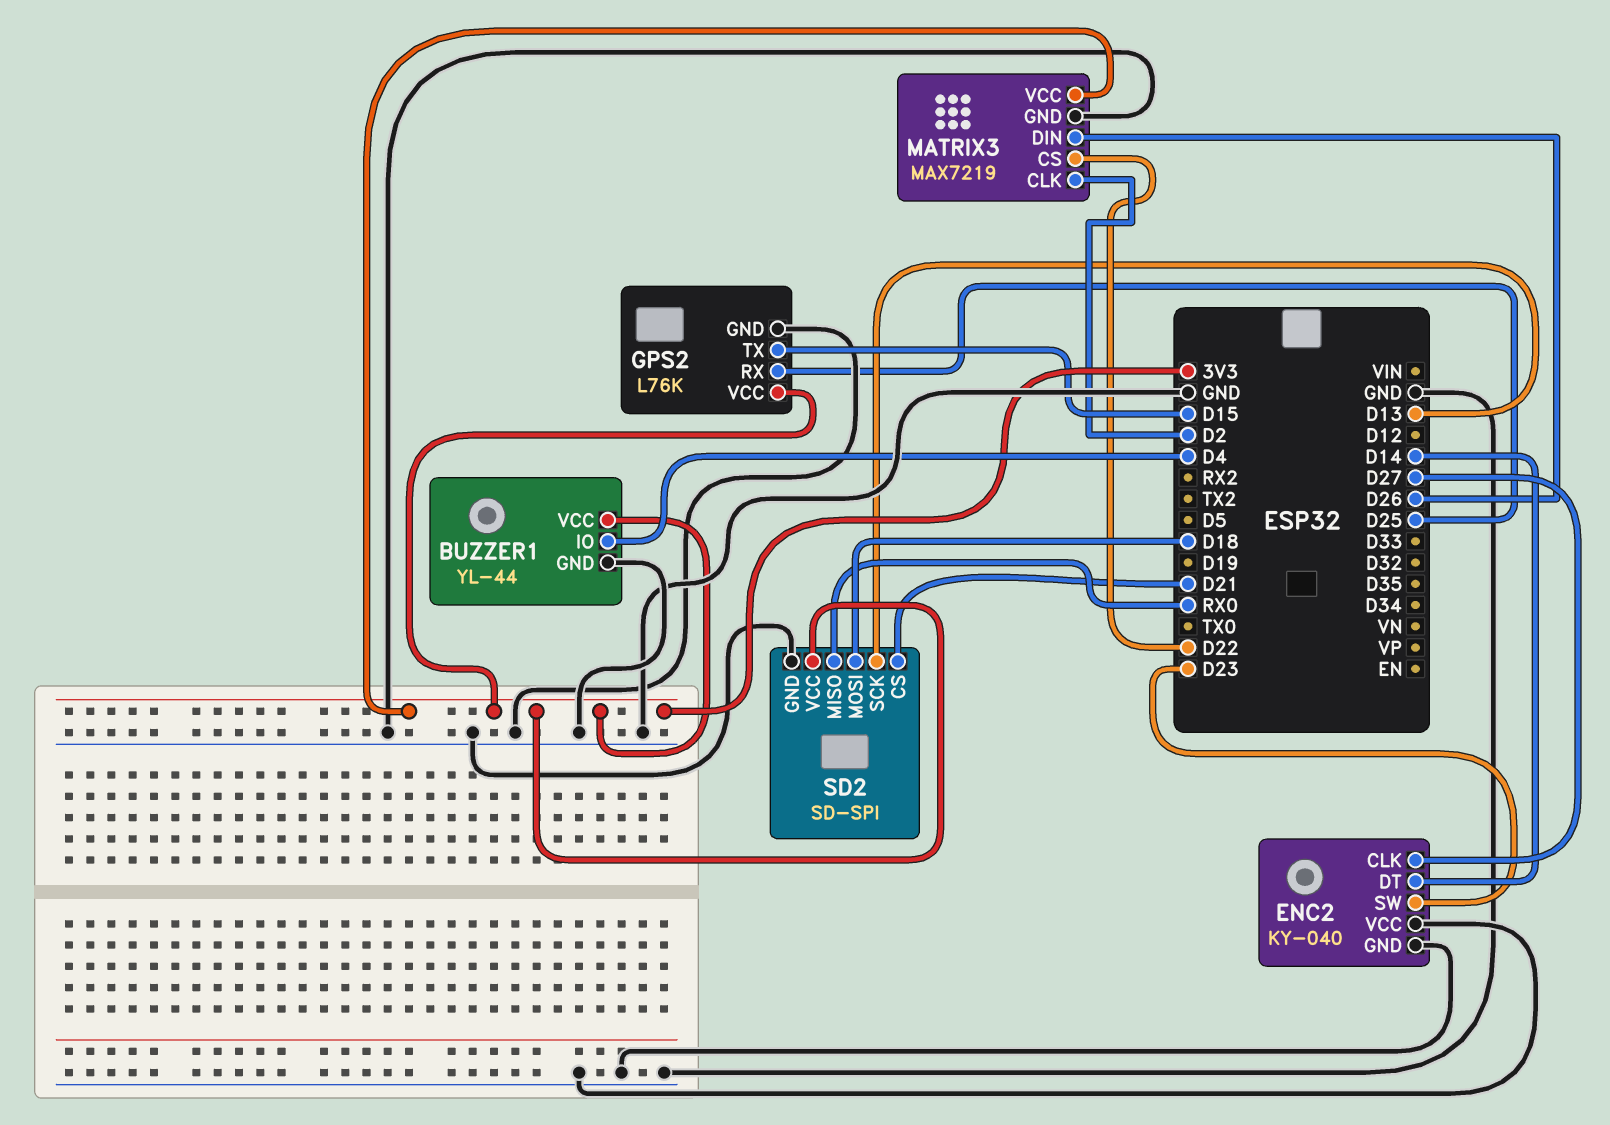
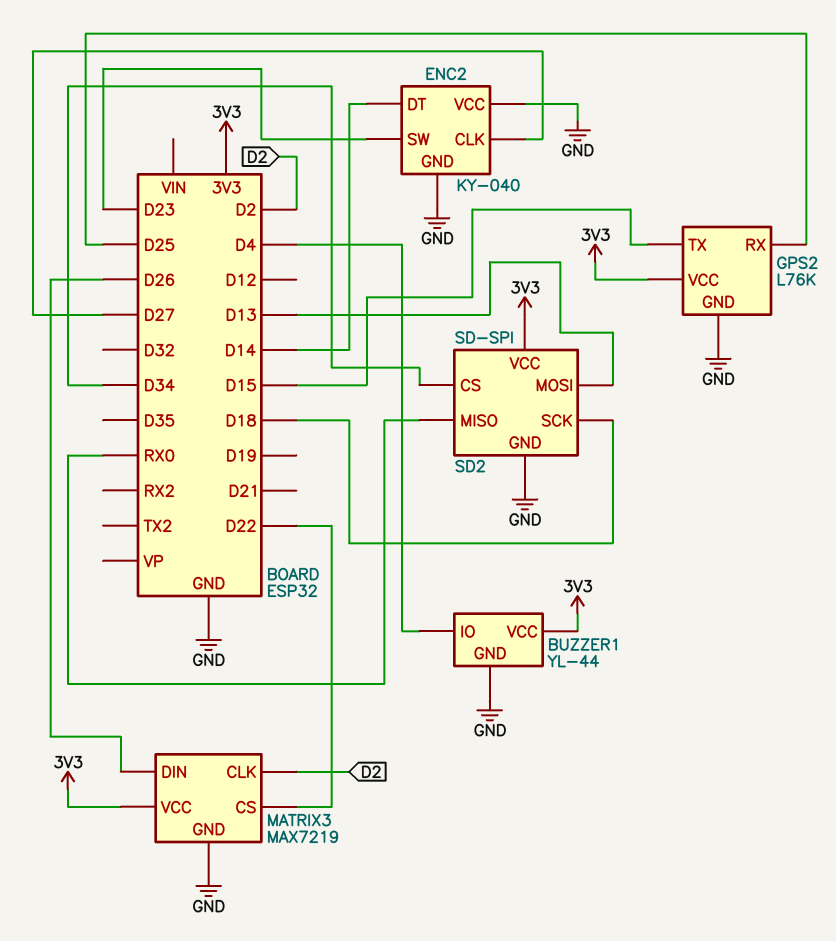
SD2 pin CS: D21 -> D34
SD2 pin MOSI: D18 -> D13
SD2 pin SCK: D13 -> D18

